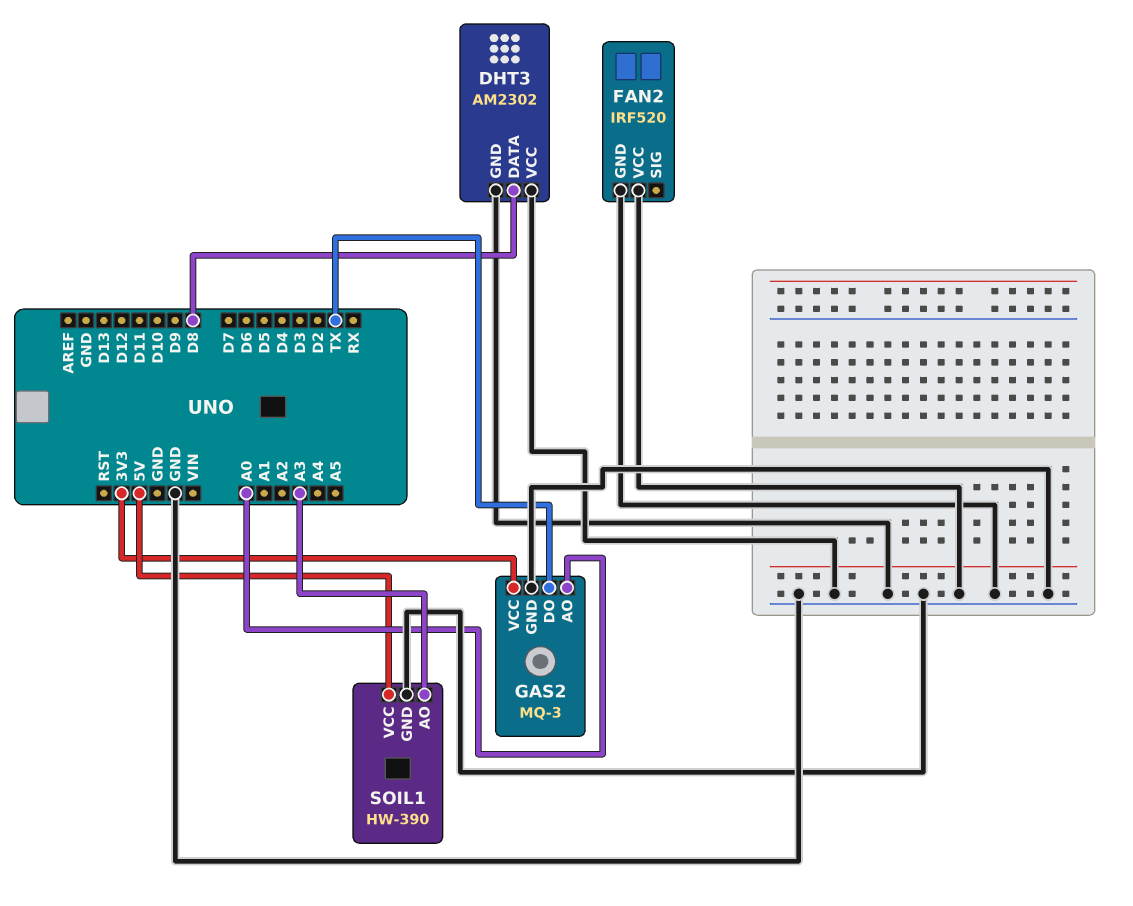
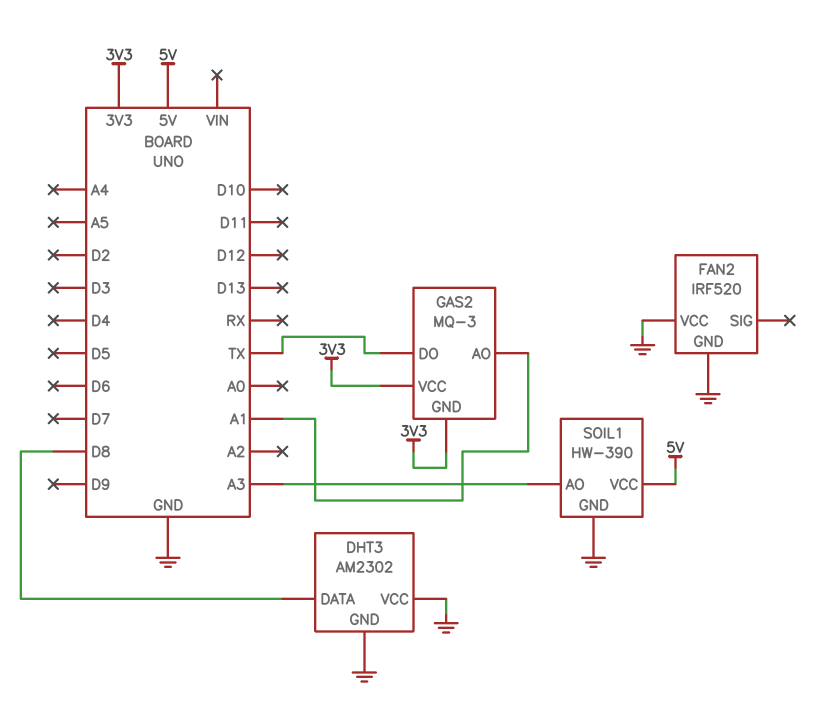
GAS2 pin AO: A0 -> A1
GAS2 pin GND: GND -> 3V3

